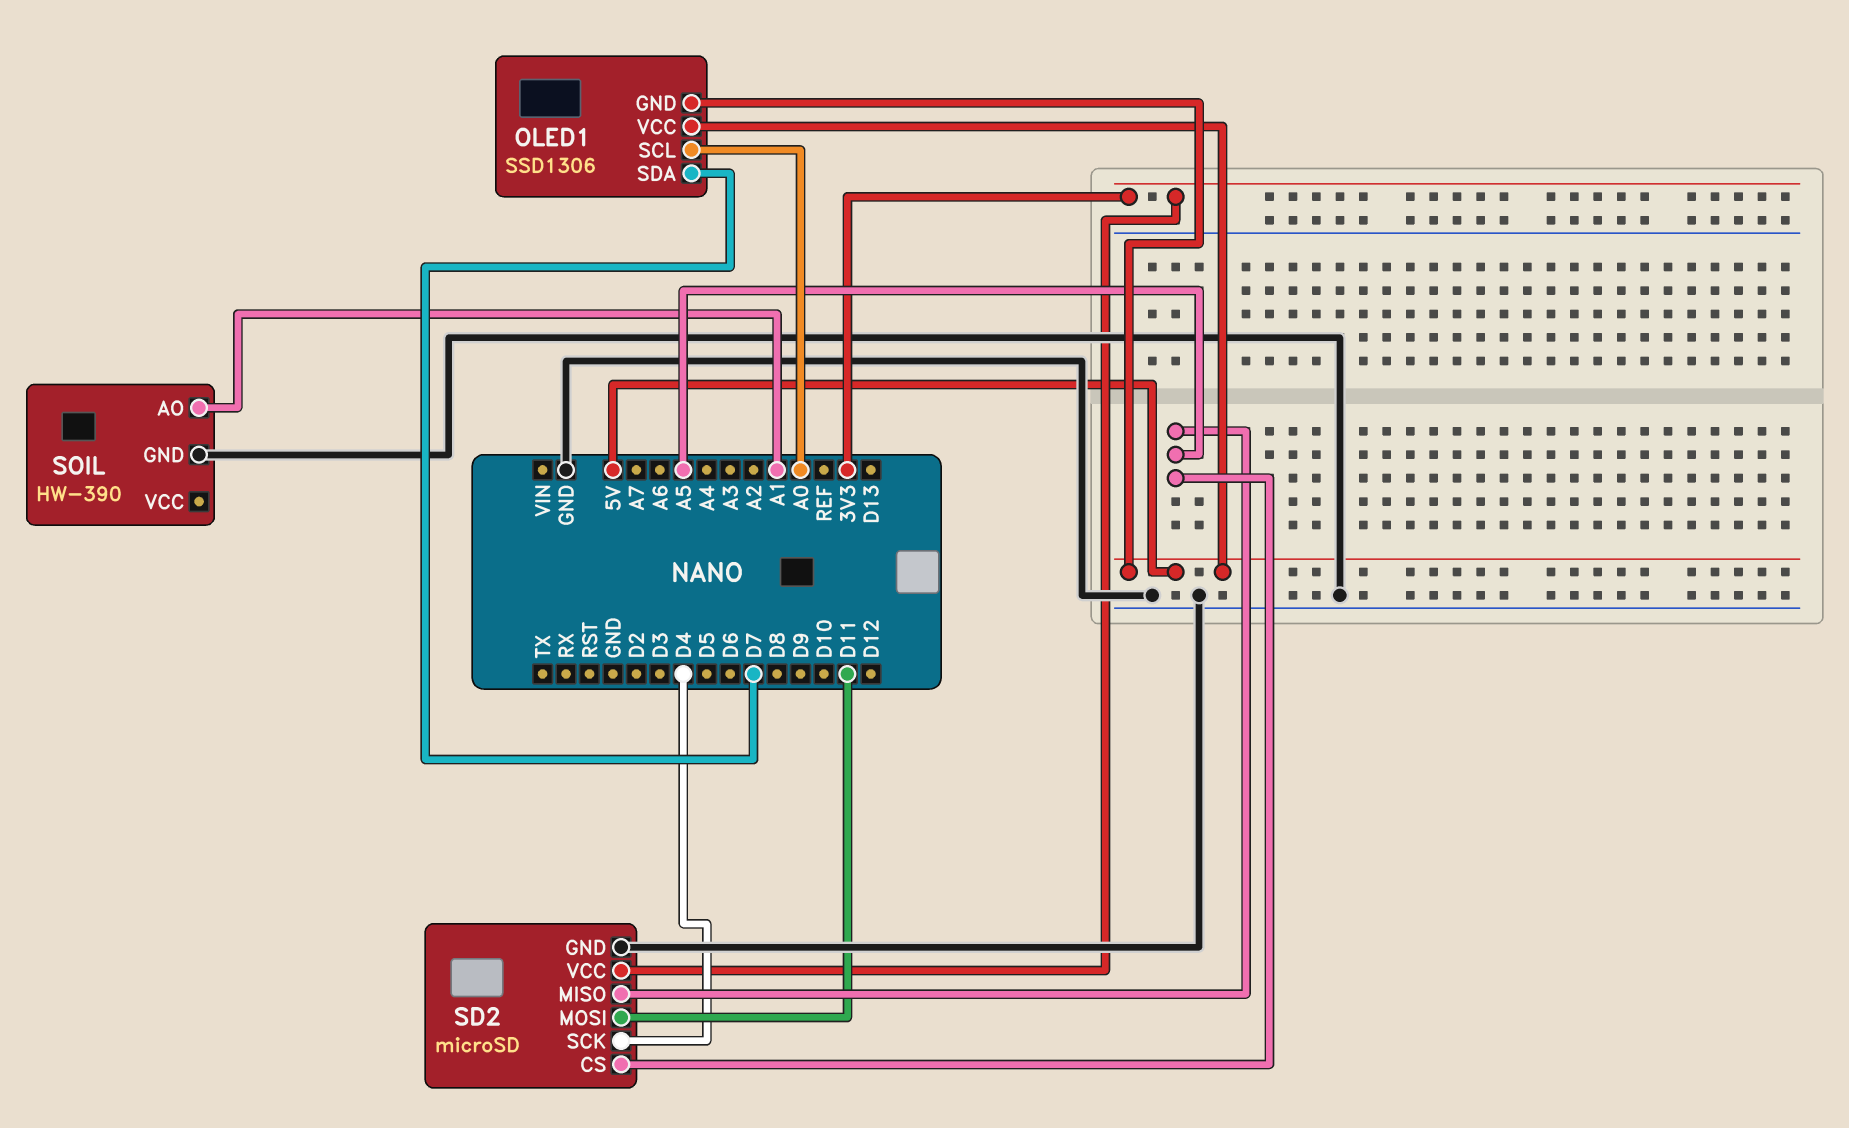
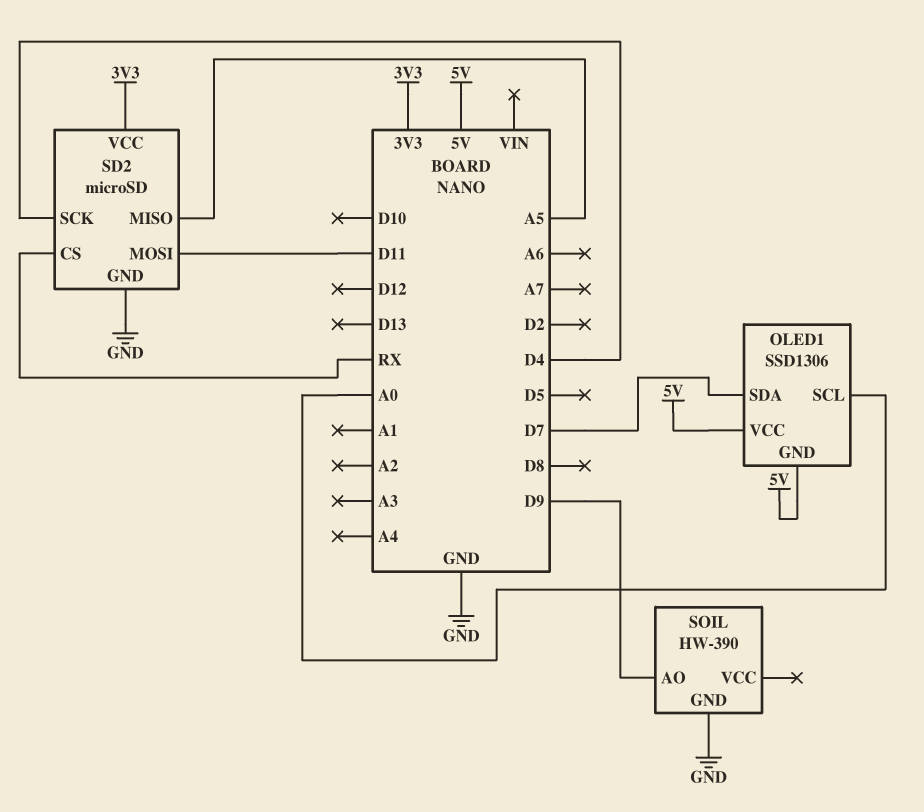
SD2 pin CS: A5 -> RX
SOIL pin AO: A1 -> D9

